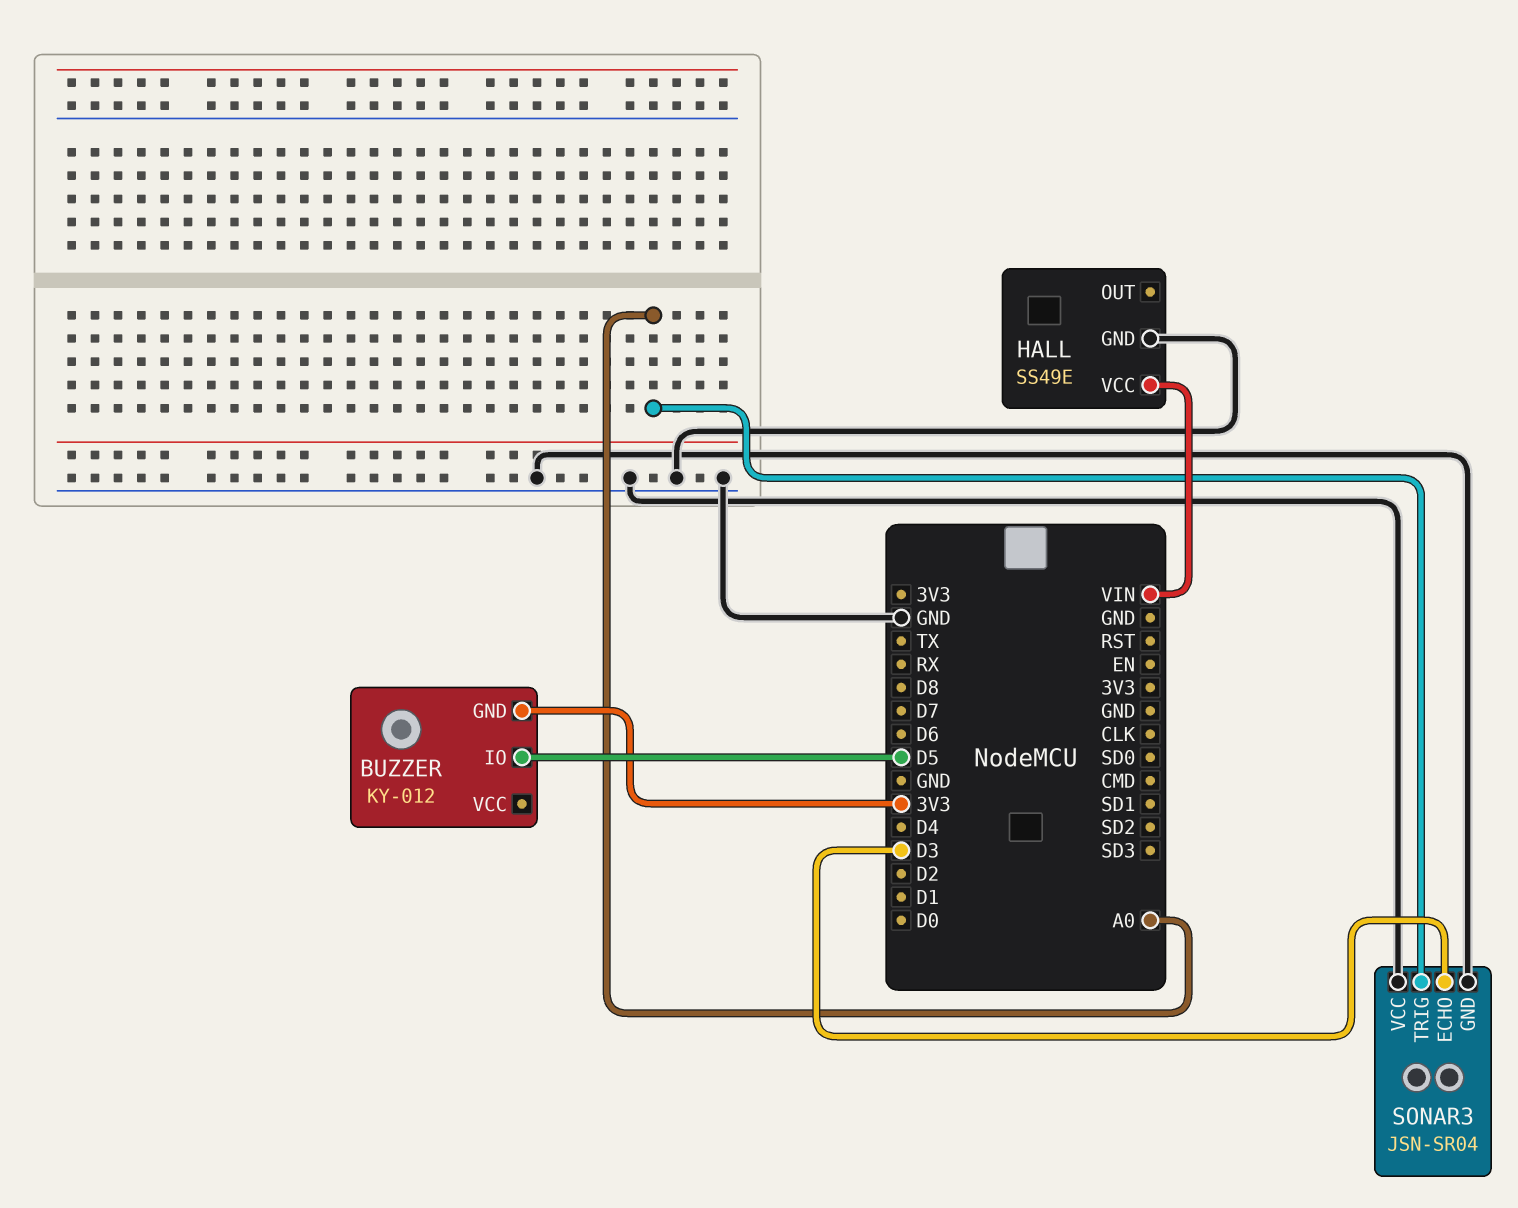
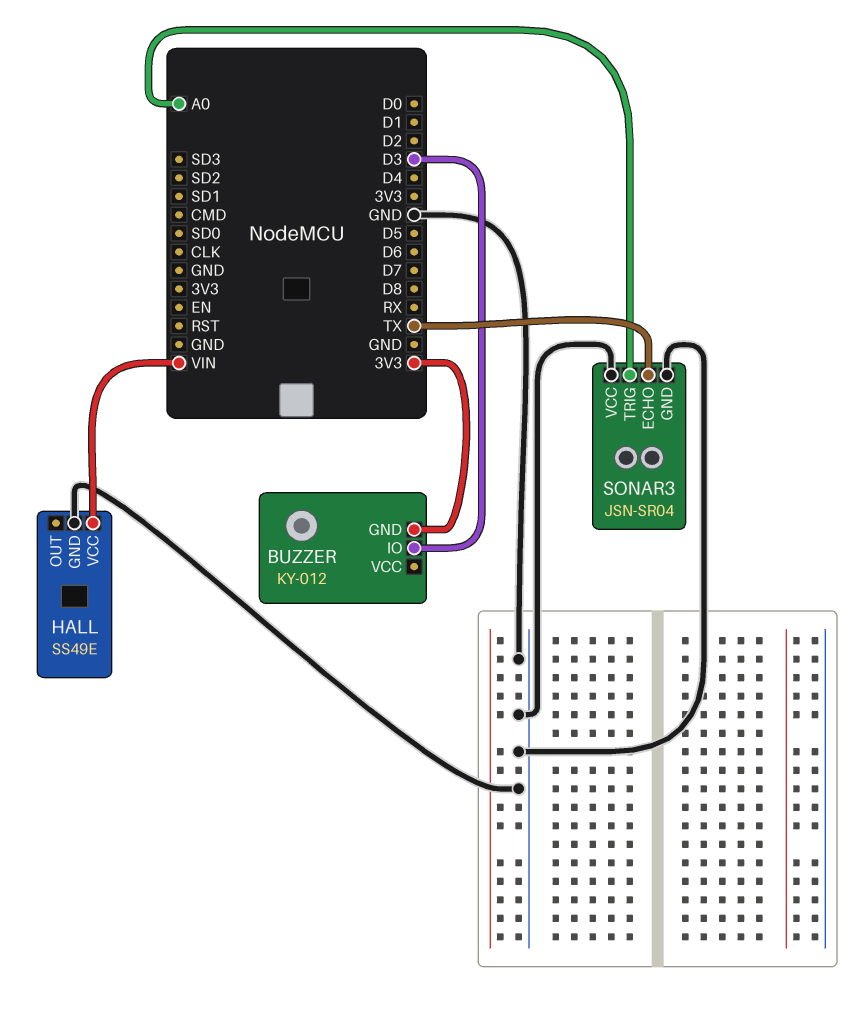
BUZZER pin IO: D5 -> D3
SONAR3 pin ECHO: D3 -> TX

